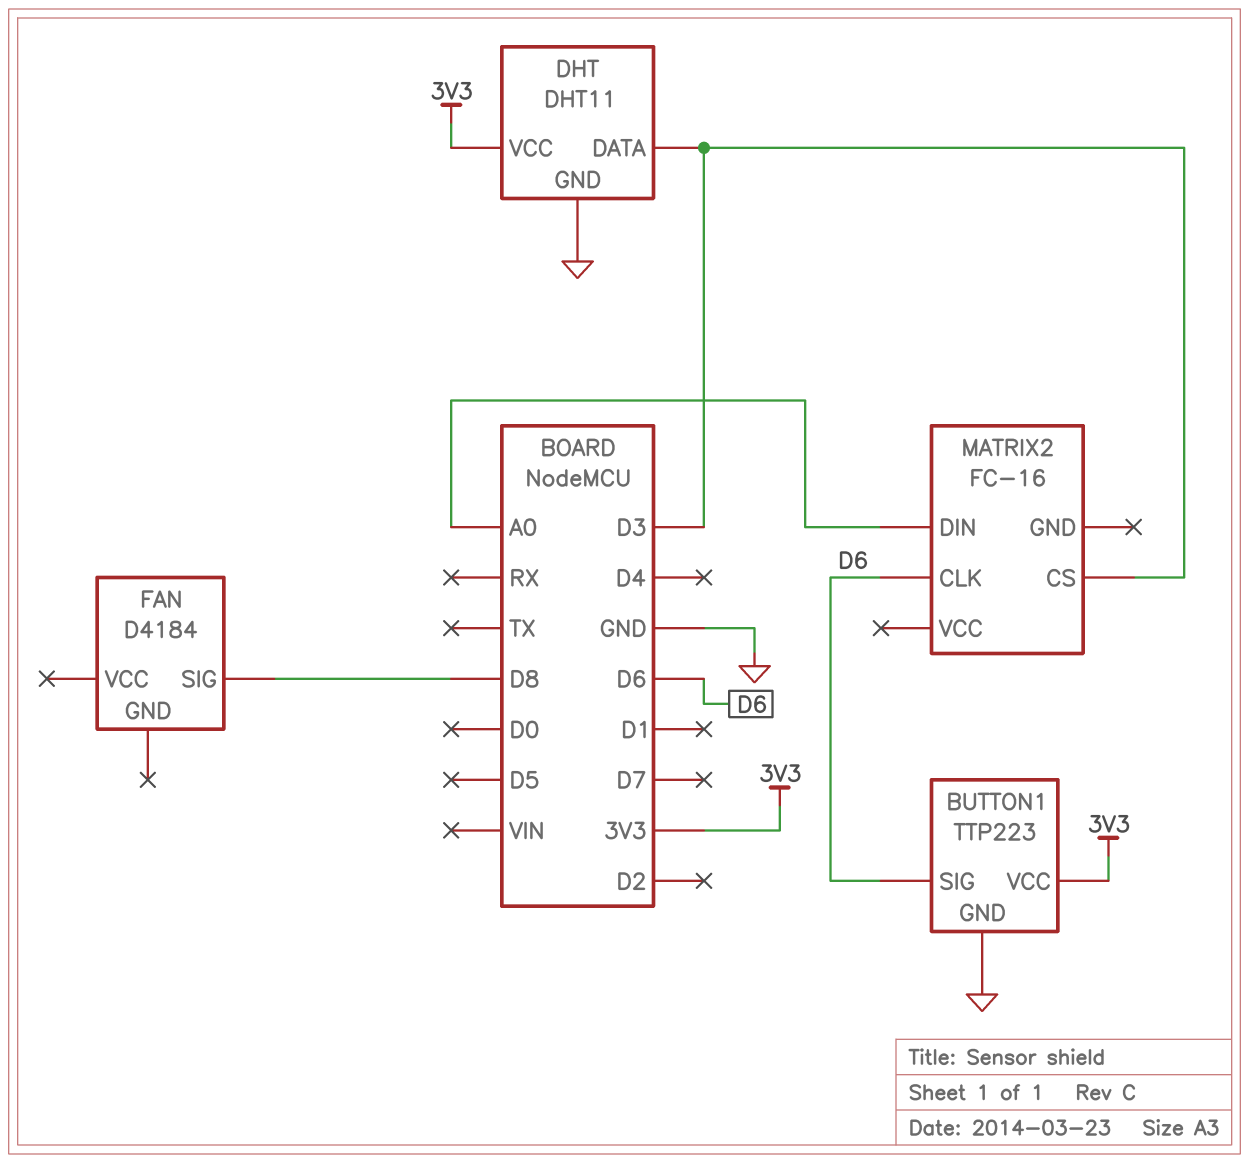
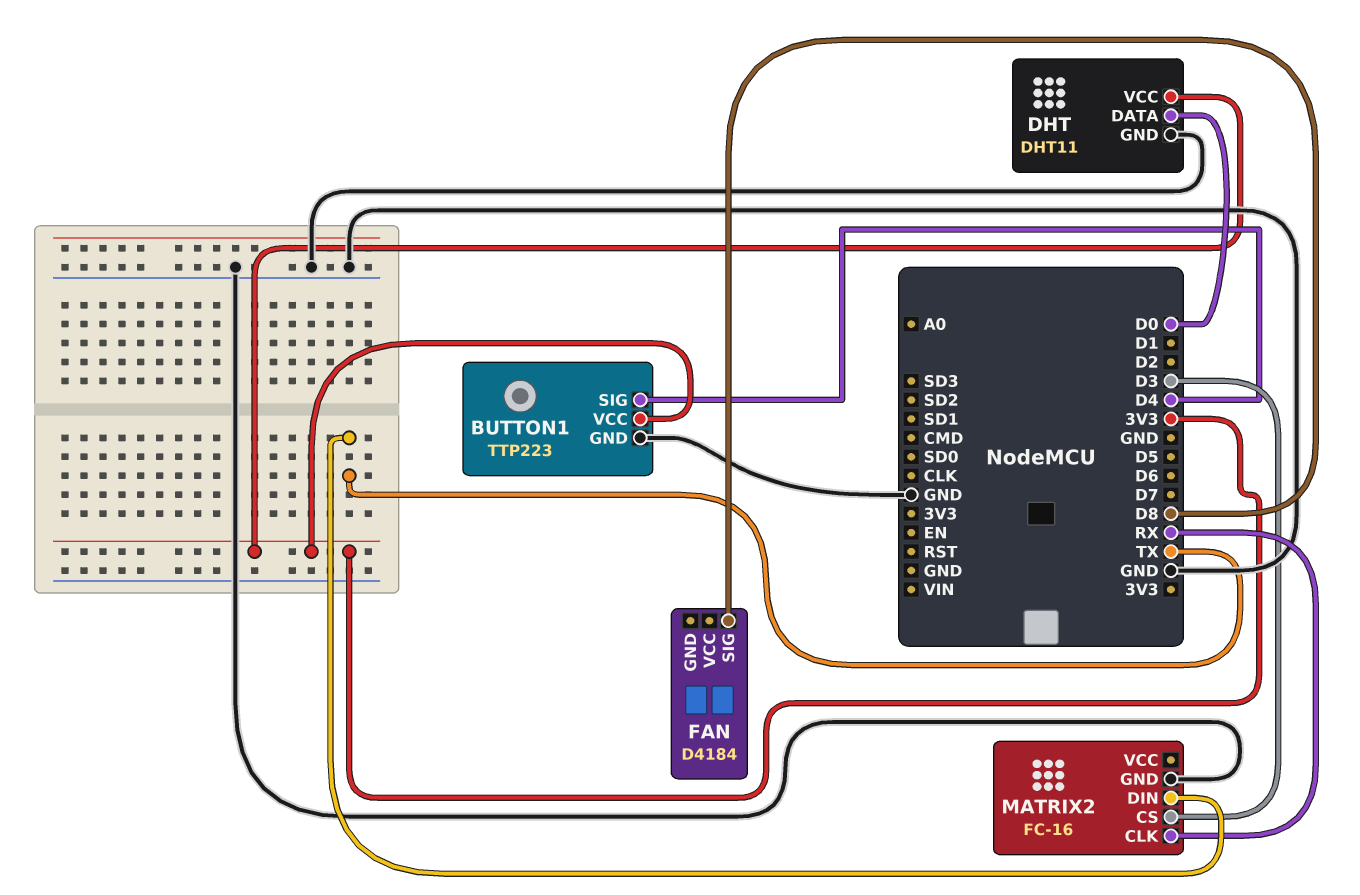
BUTTON1 pin SIG: D6 -> D4
DHT pin DATA: D3 -> D0
MATRIX2 pin CLK: D6 -> RX
MATRIX2 pin DIN: A0 -> TX
MATRIX2 pin GND: none -> GND

